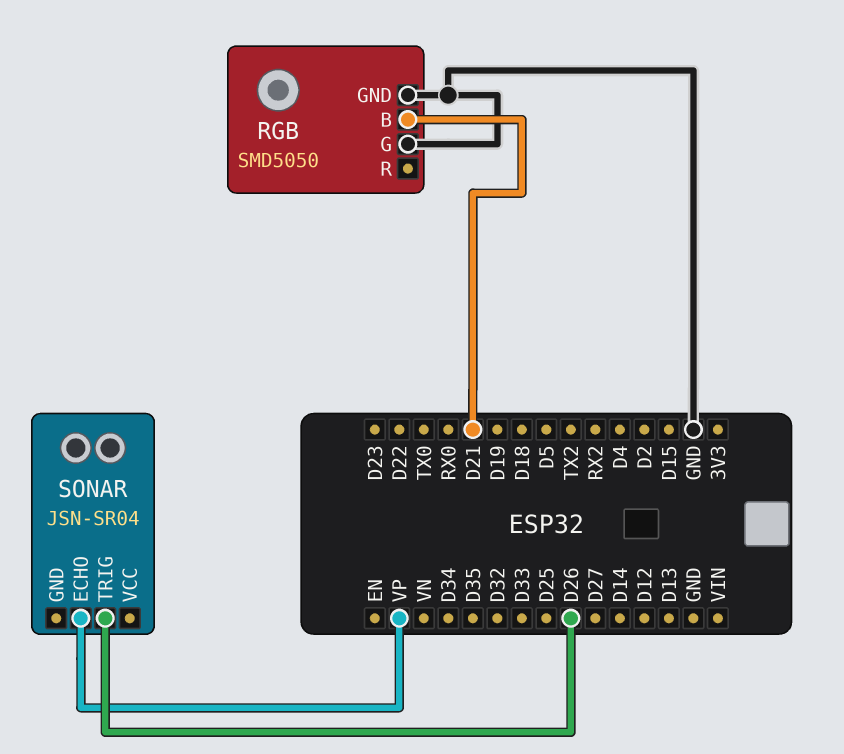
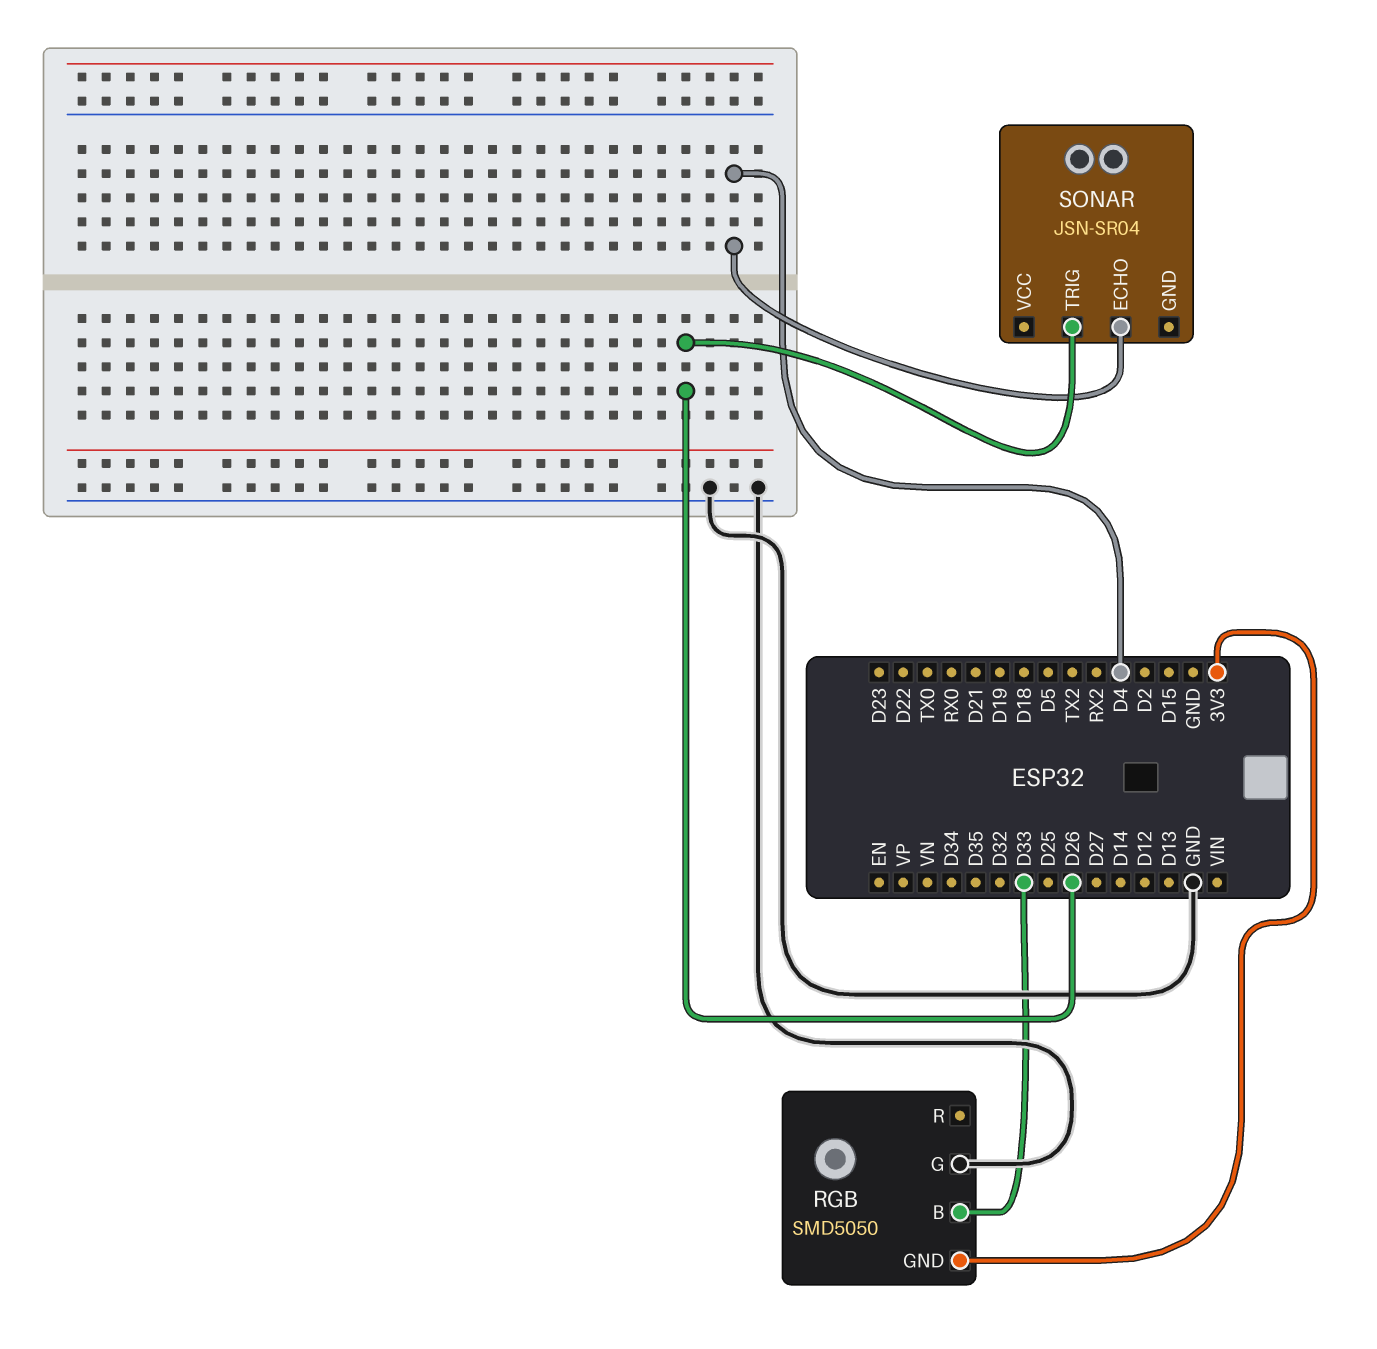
RGB pin B: D21 -> D33
RGB pin GND: GND -> 3V3
SONAR pin ECHO: VP -> D4

